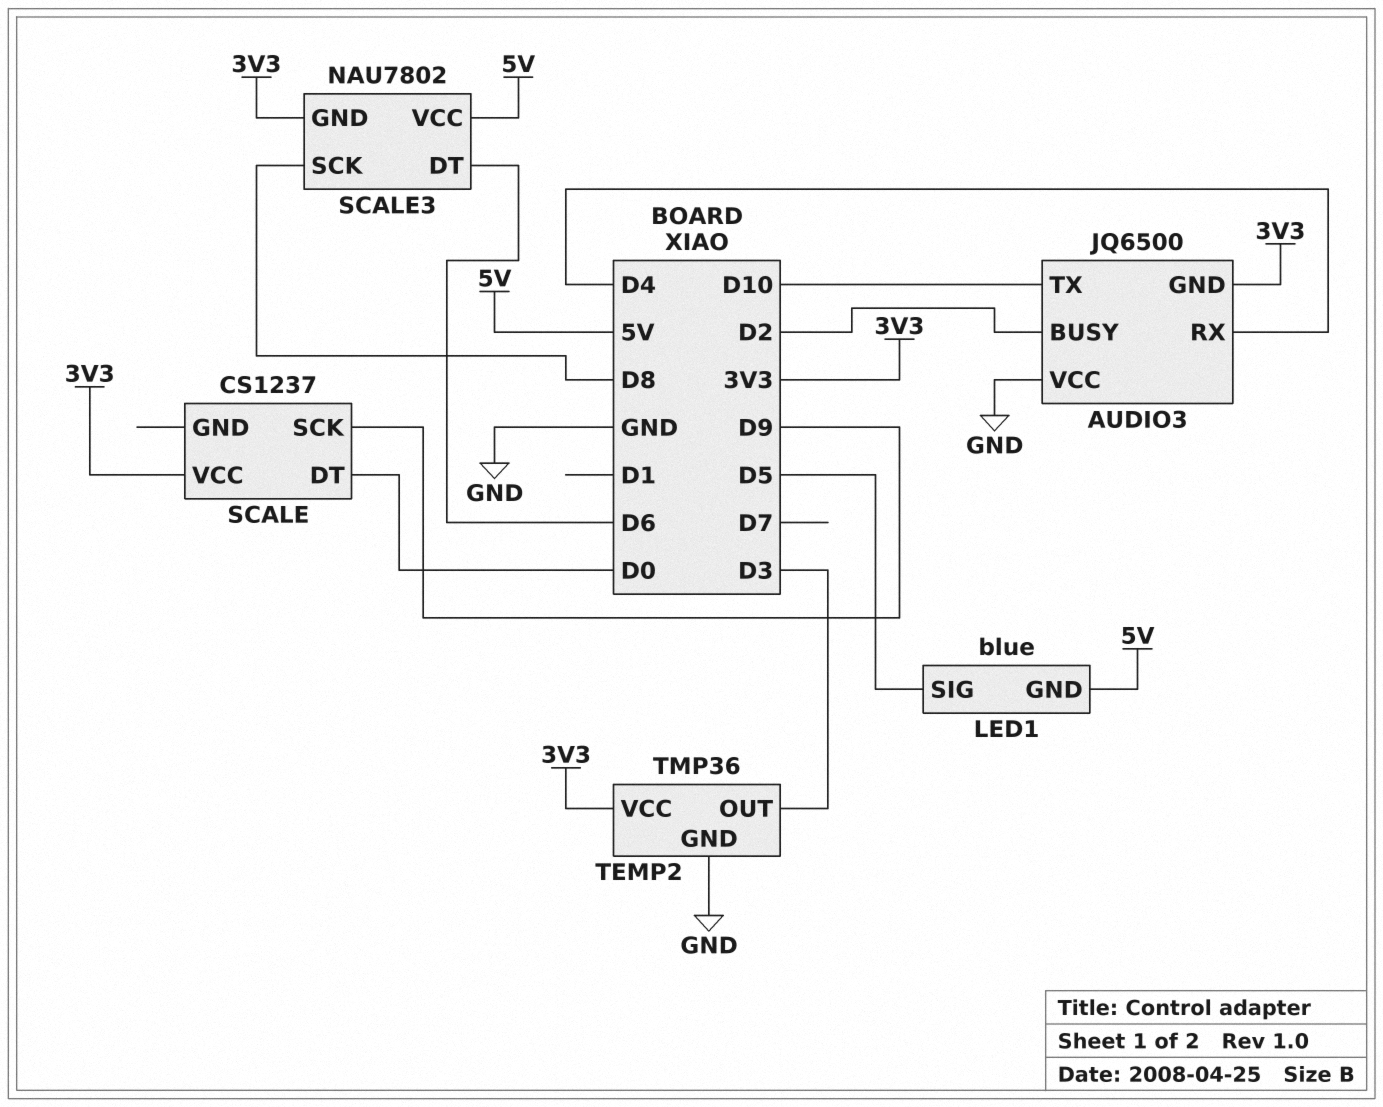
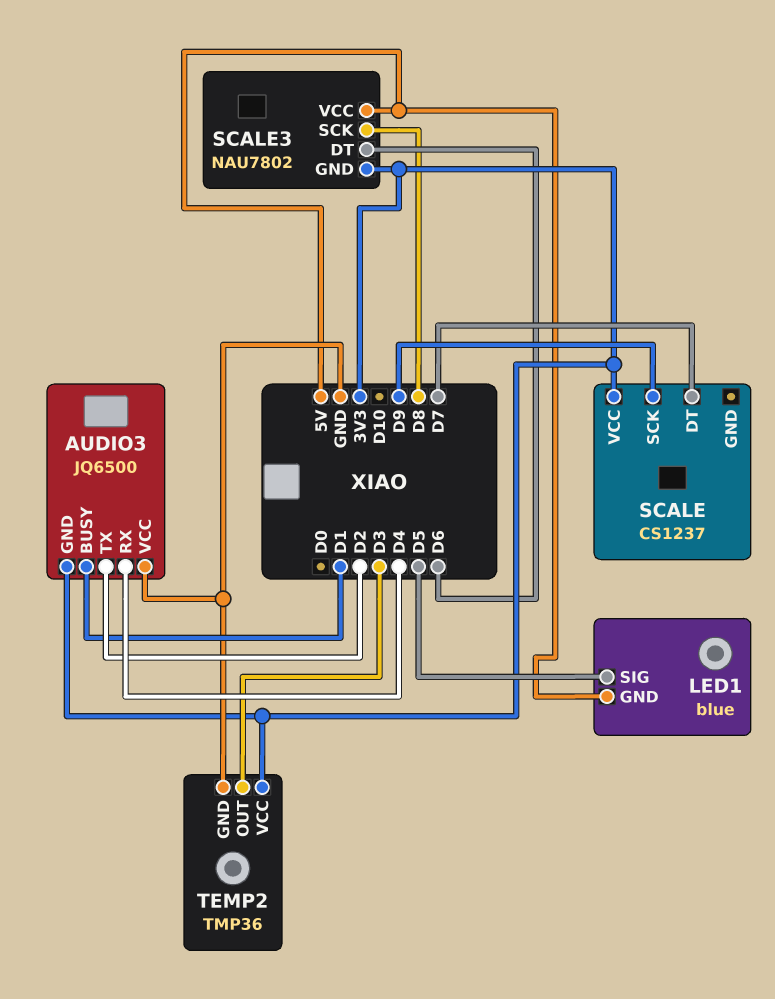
AUDIO3 pin BUSY: D2 -> D1
AUDIO3 pin TX: D10 -> D2
SCALE pin DT: D0 -> D7

